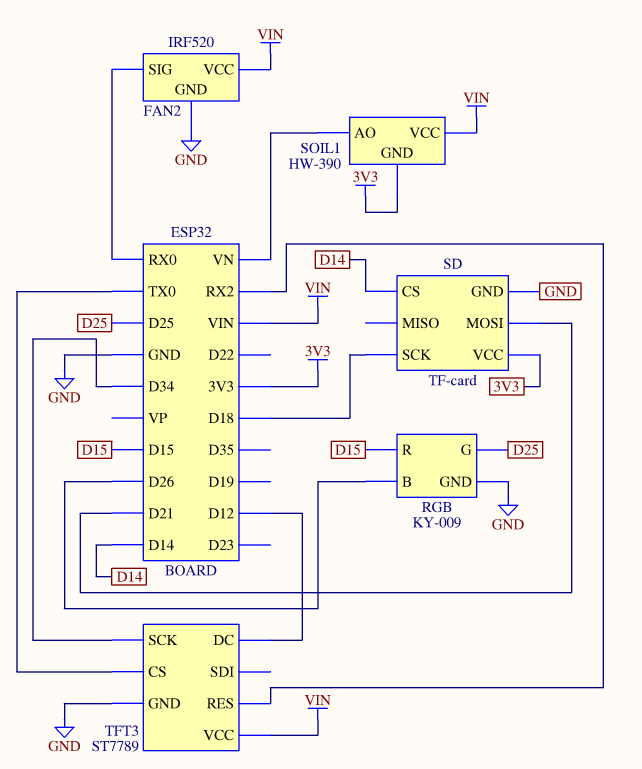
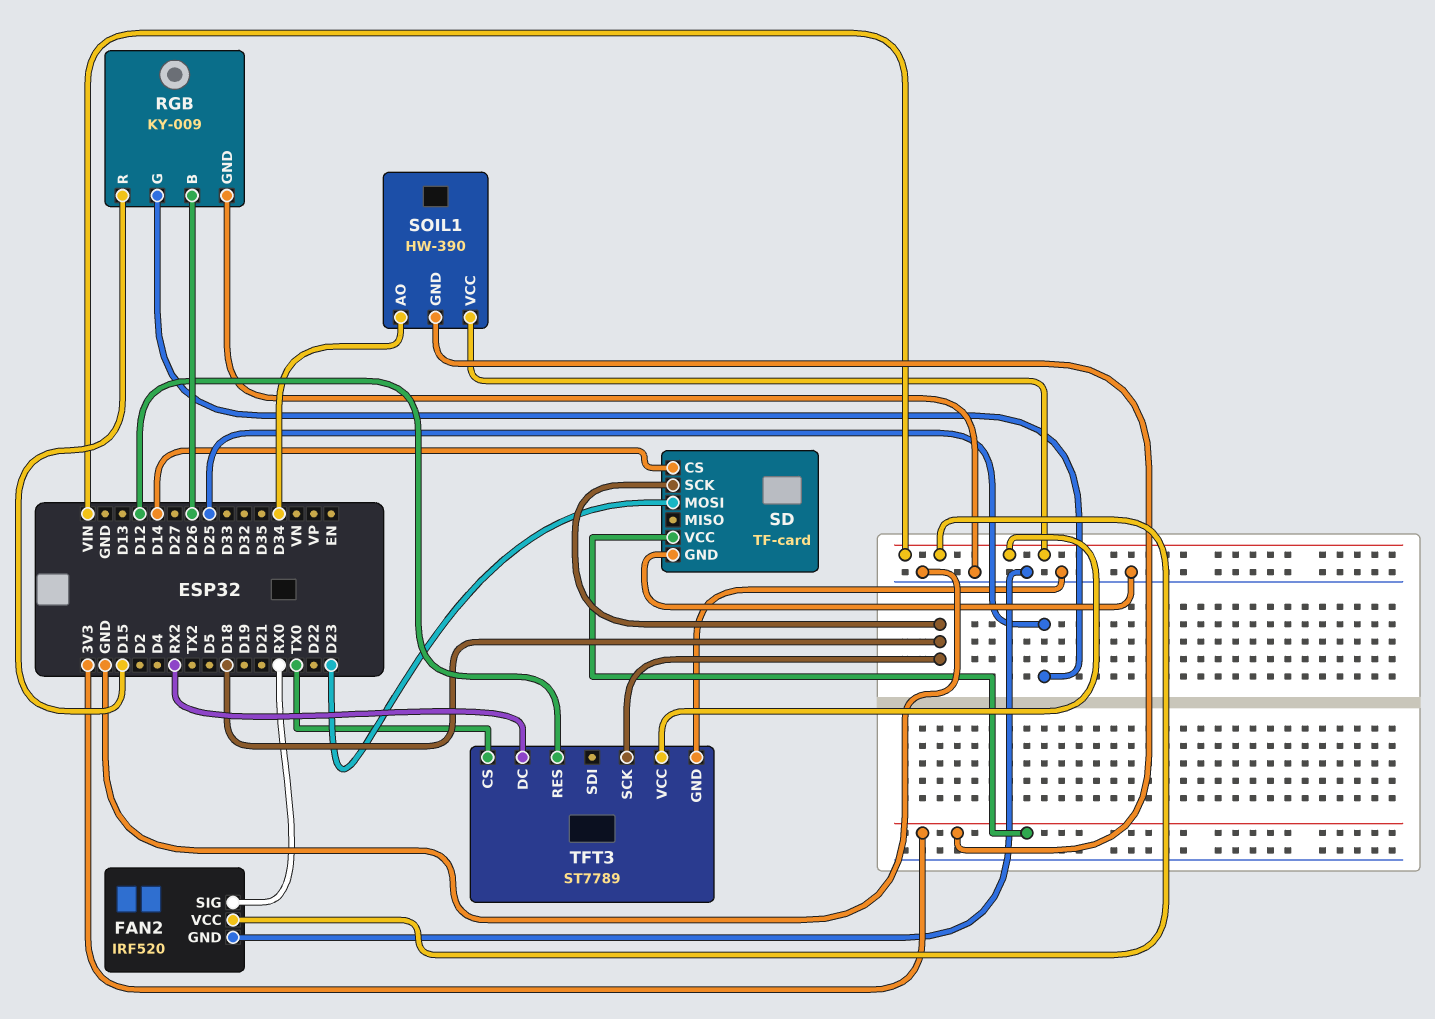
SD pin MOSI: D21 -> D23
SOIL1 pin AO: VN -> D34
TFT3 pin DC: D12 -> RX2
TFT3 pin RES: RX2 -> D12
TFT3 pin SCK: D34 -> D18

